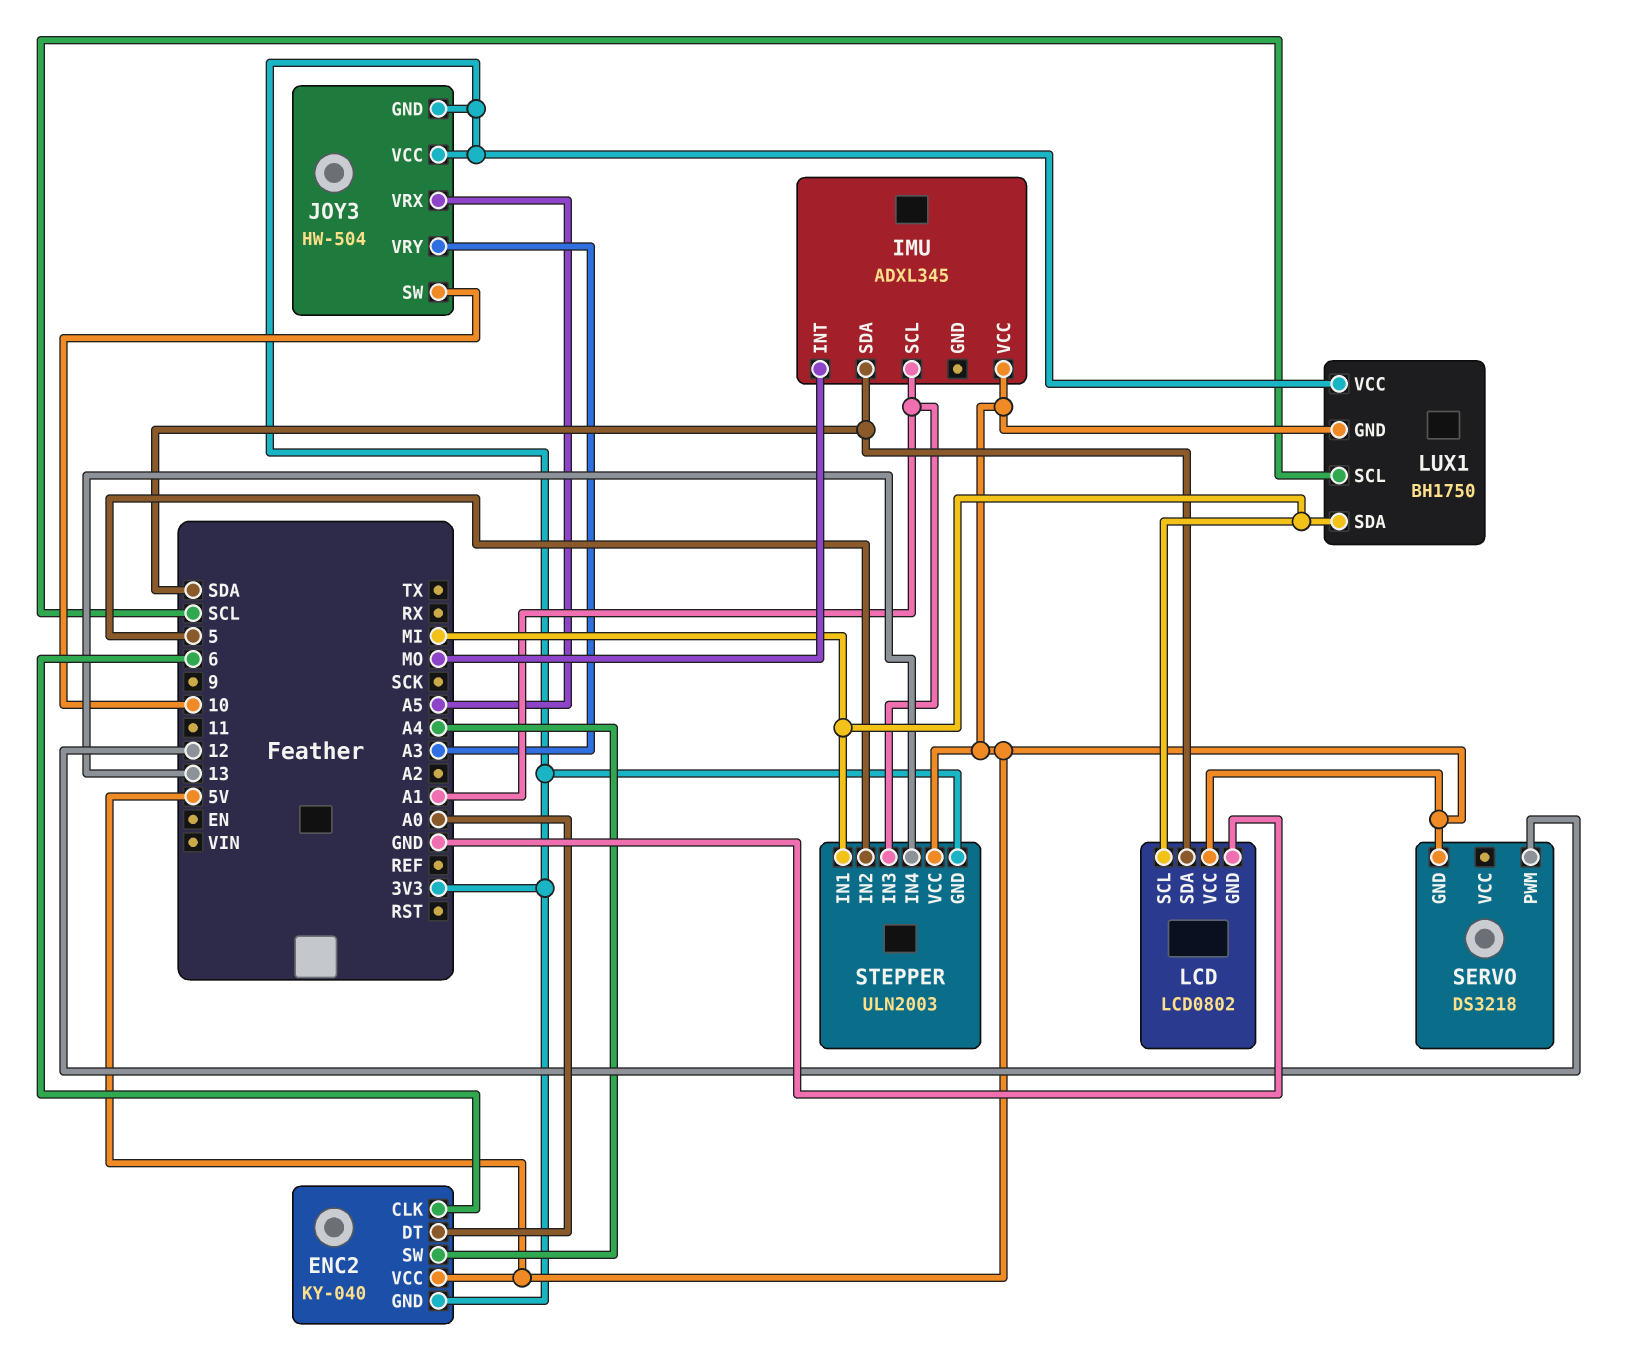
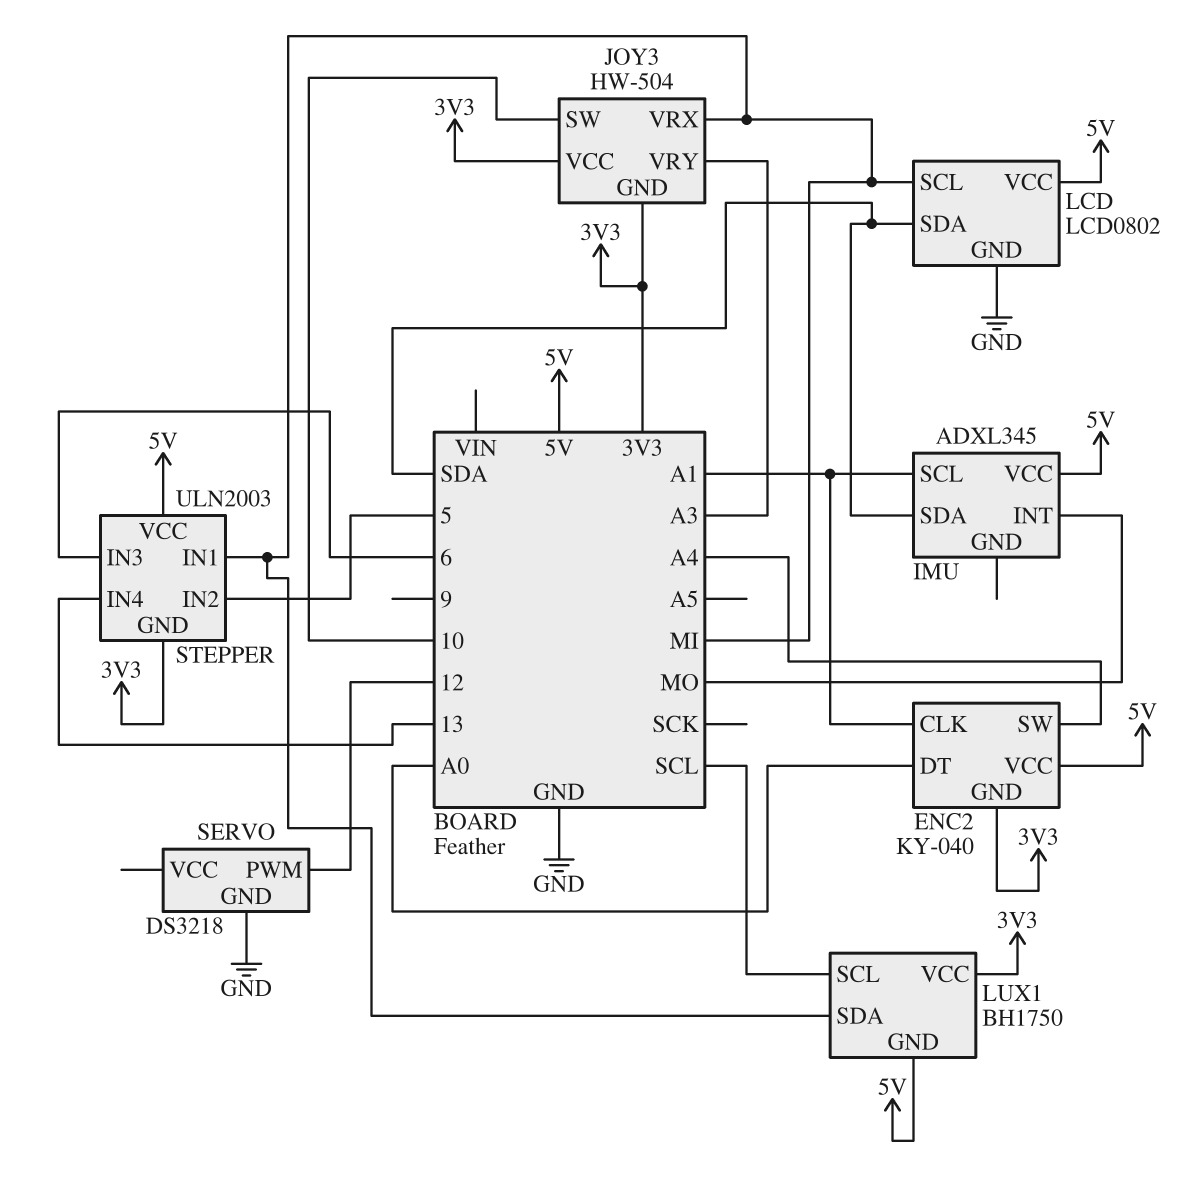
ENC2 pin CLK: 6 -> A1
JOY3 pin VRX: A5 -> MI
SERVO pin GND: 5V -> GND
STEPPER pin IN3: A1 -> 6

